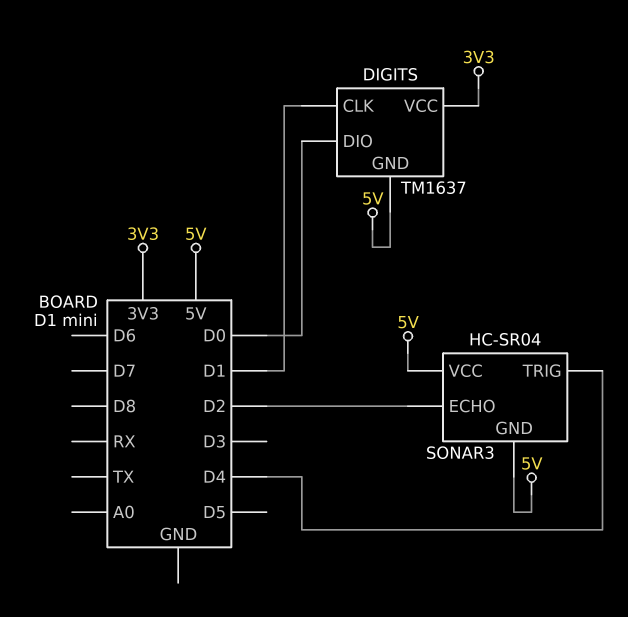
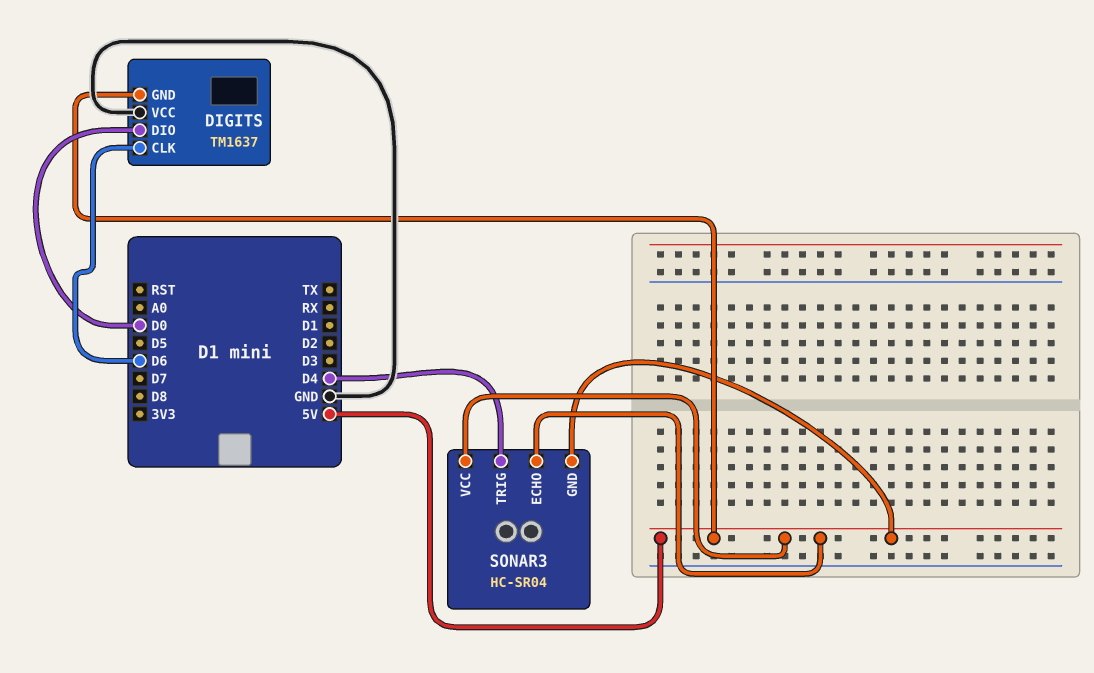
DIGITS pin CLK: D1 -> D6
DIGITS pin VCC: 3V3 -> GND
SONAR3 pin ECHO: D2 -> 5V

